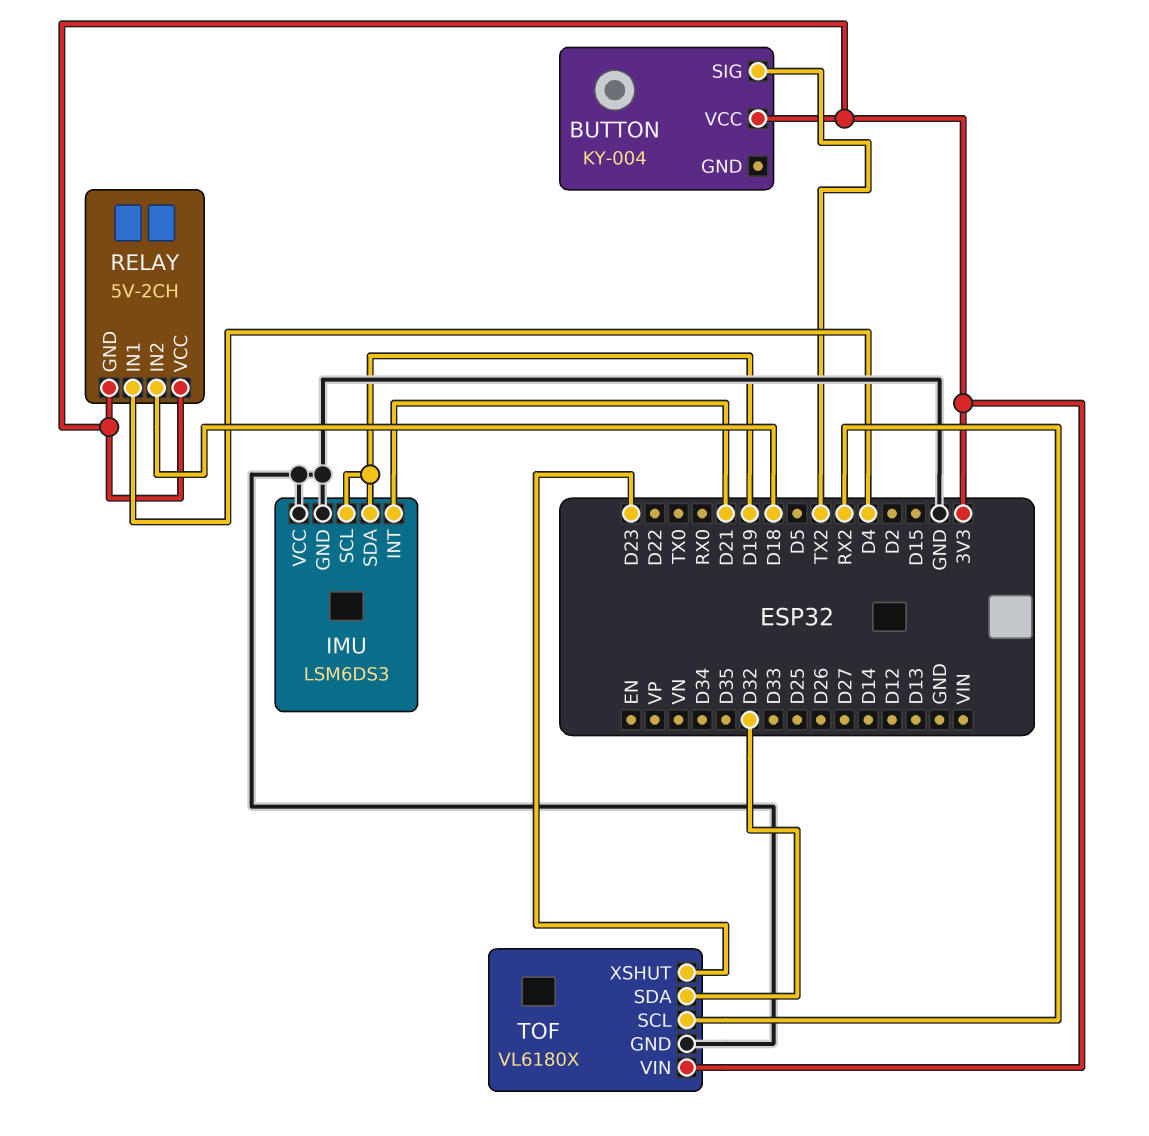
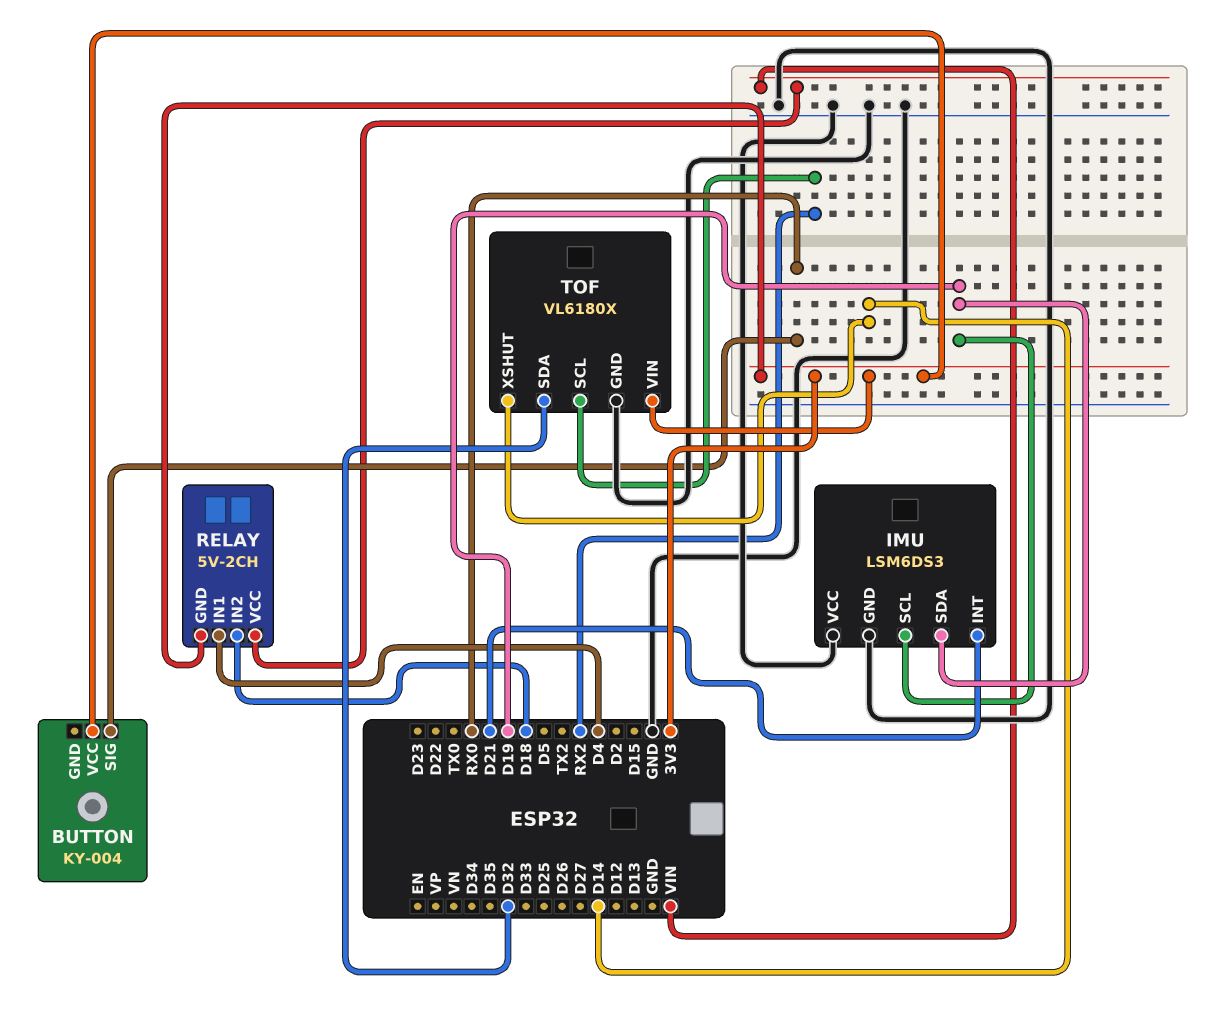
BUTTON pin SIG: TX2 -> RX0
RELAY pin VCC: 3V3 -> VIN
TOF pin XSHUT: D23 -> D14

